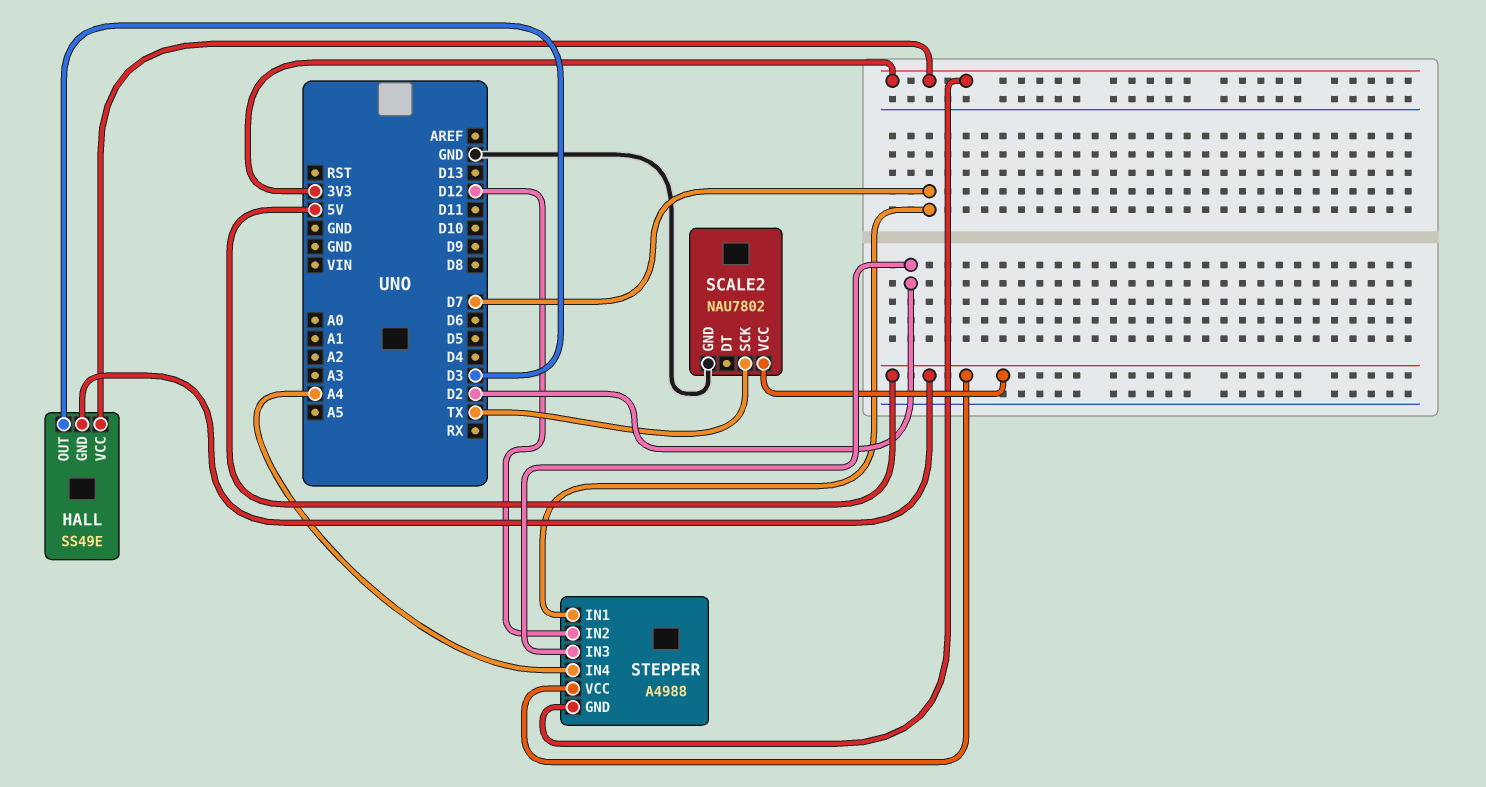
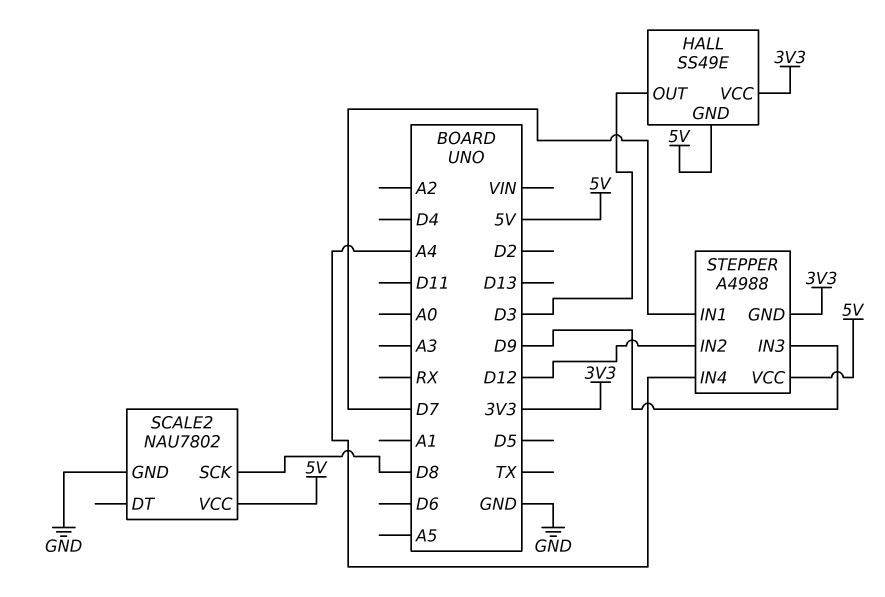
SCALE2 pin SCK: TX -> D8
STEPPER pin IN3: D2 -> D9

